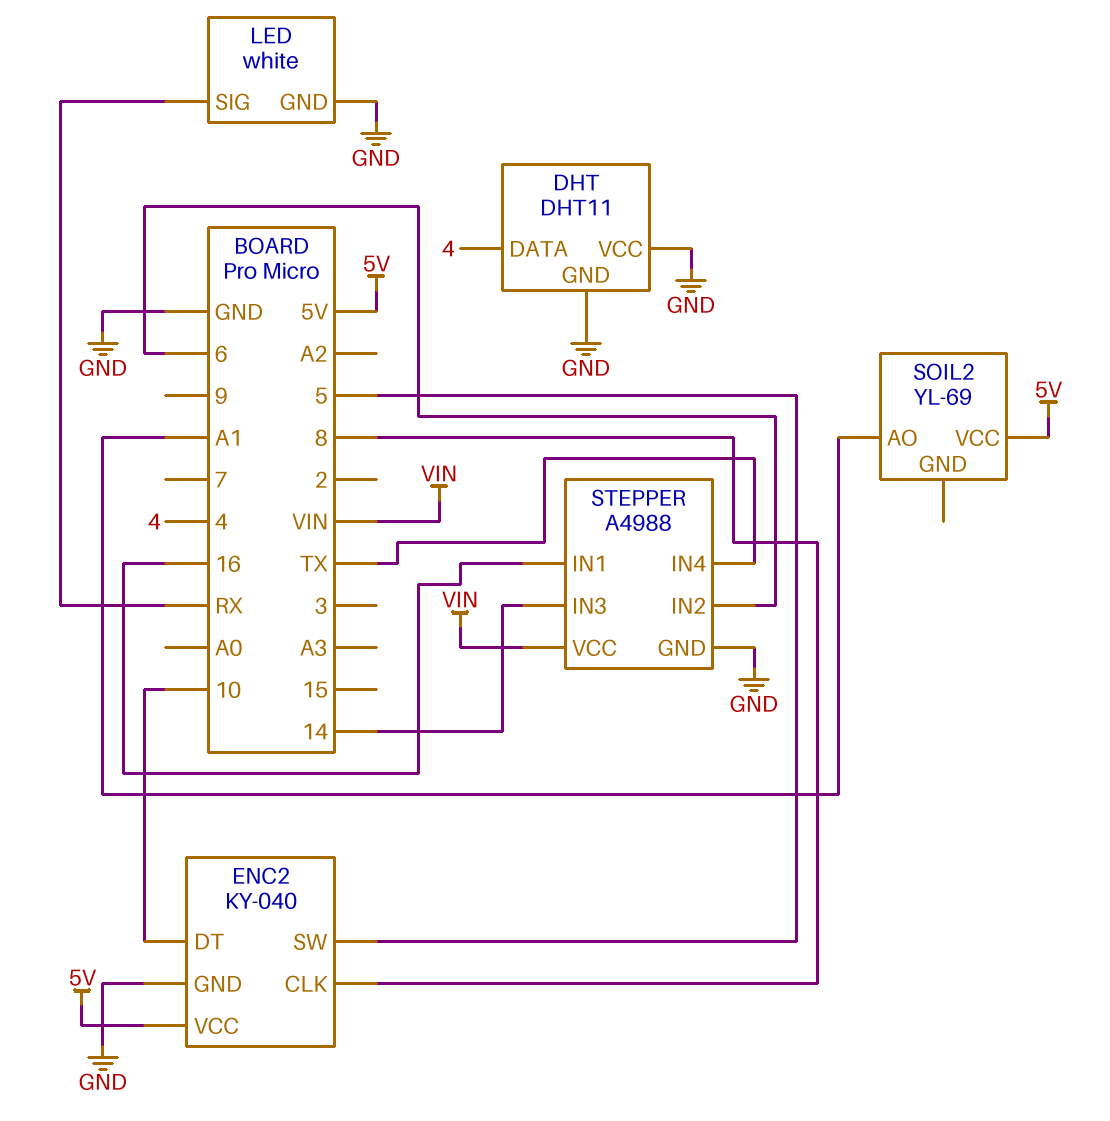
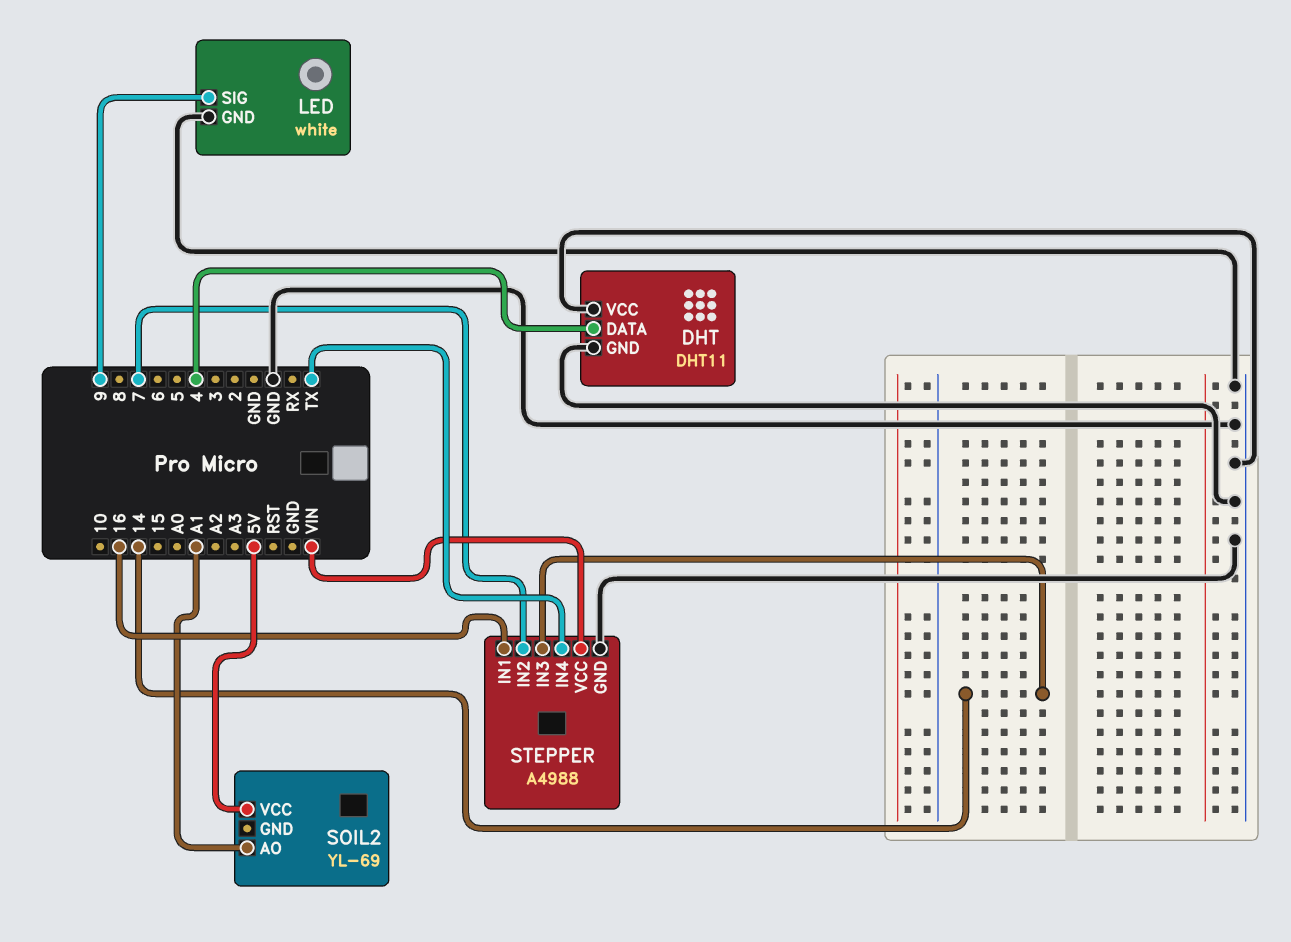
ENC2: KY-040 -> none
ENC2 pin CLK: 8 -> none
ENC2 pin DT: 10 -> none
ENC2 pin GND: GND -> none
ENC2 pin SW: 5 -> none
ENC2 pin VCC: 5V -> none
LED pin SIG: RX -> 9
STEPPER pin IN2: 6 -> 7

